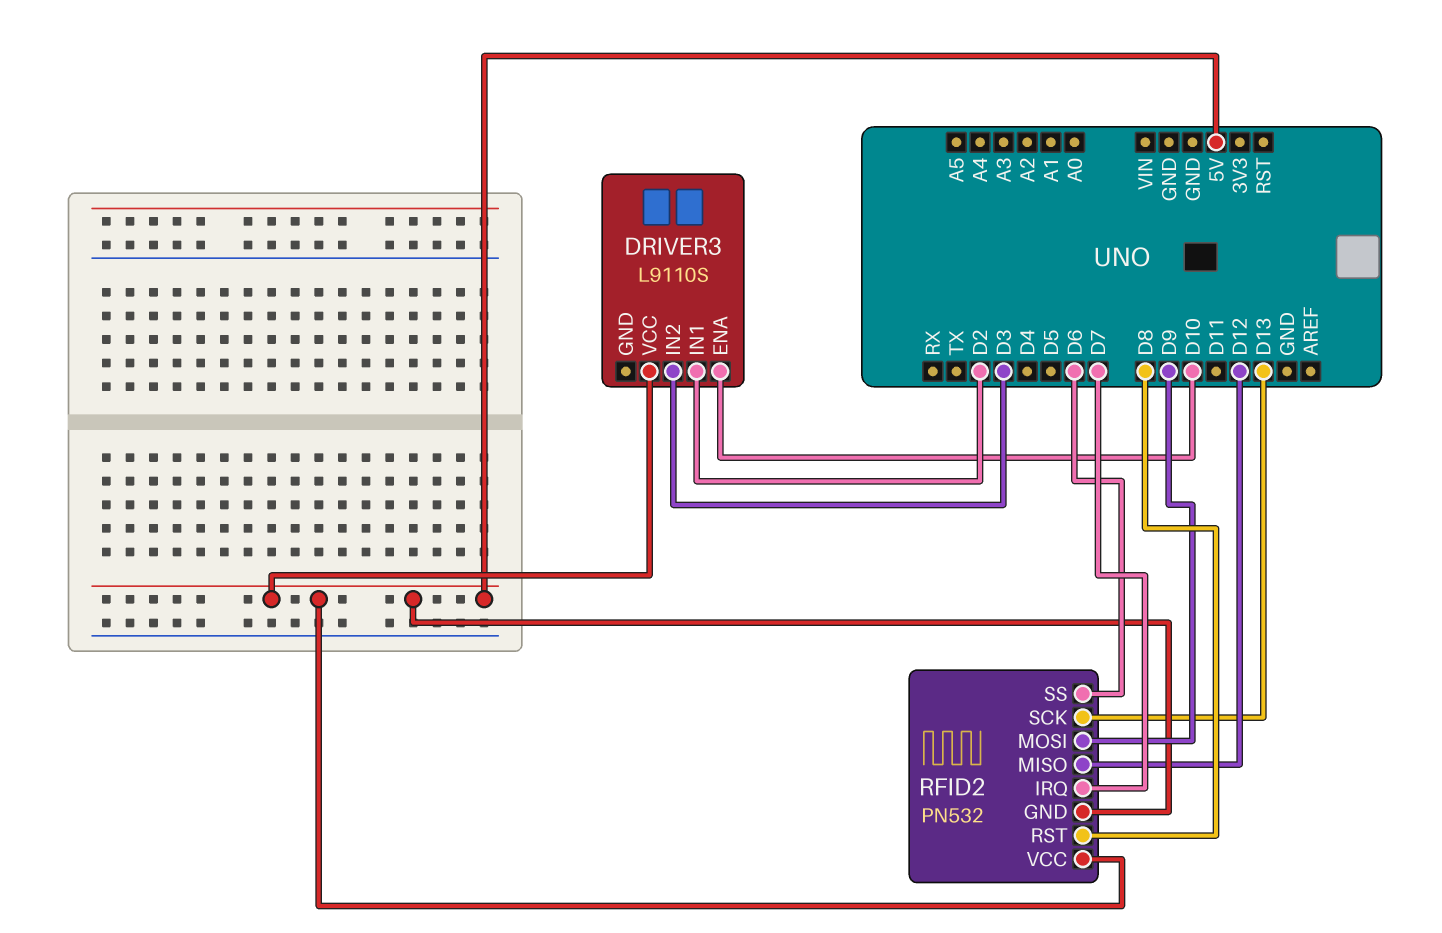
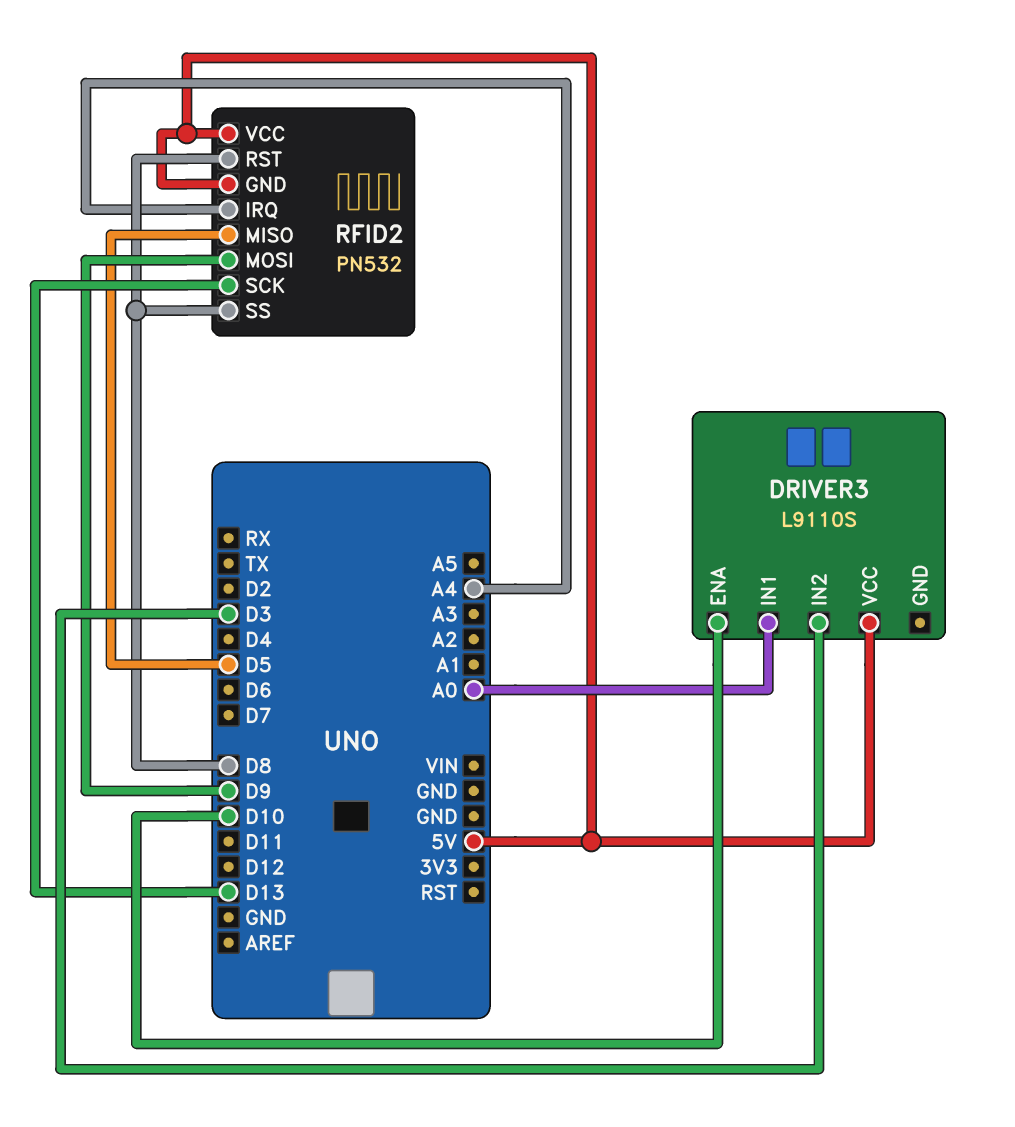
DRIVER3 pin IN1: D2 -> A0
RFID2 pin IRQ: D7 -> A4
RFID2 pin MISO: D12 -> D5
RFID2 pin SS: D6 -> D8

